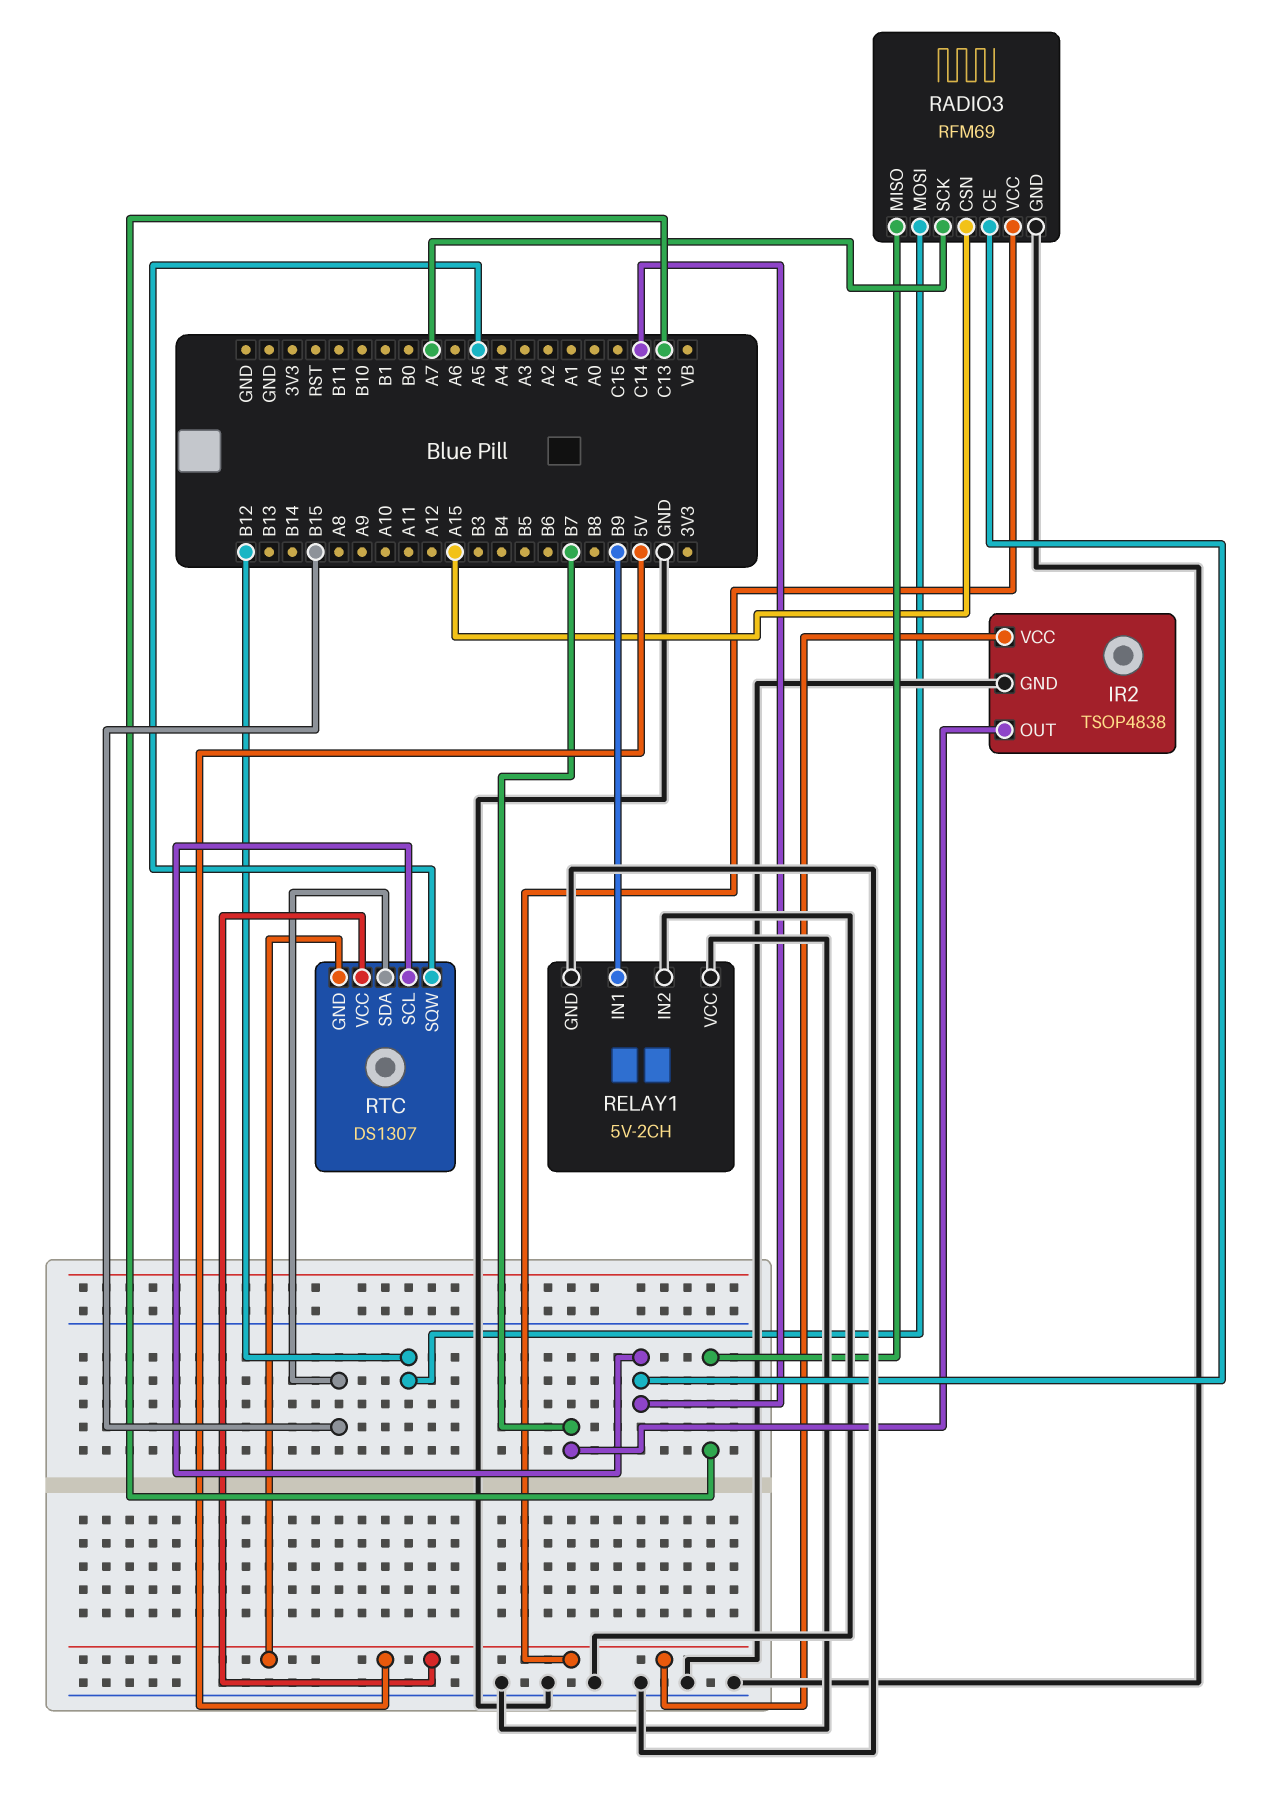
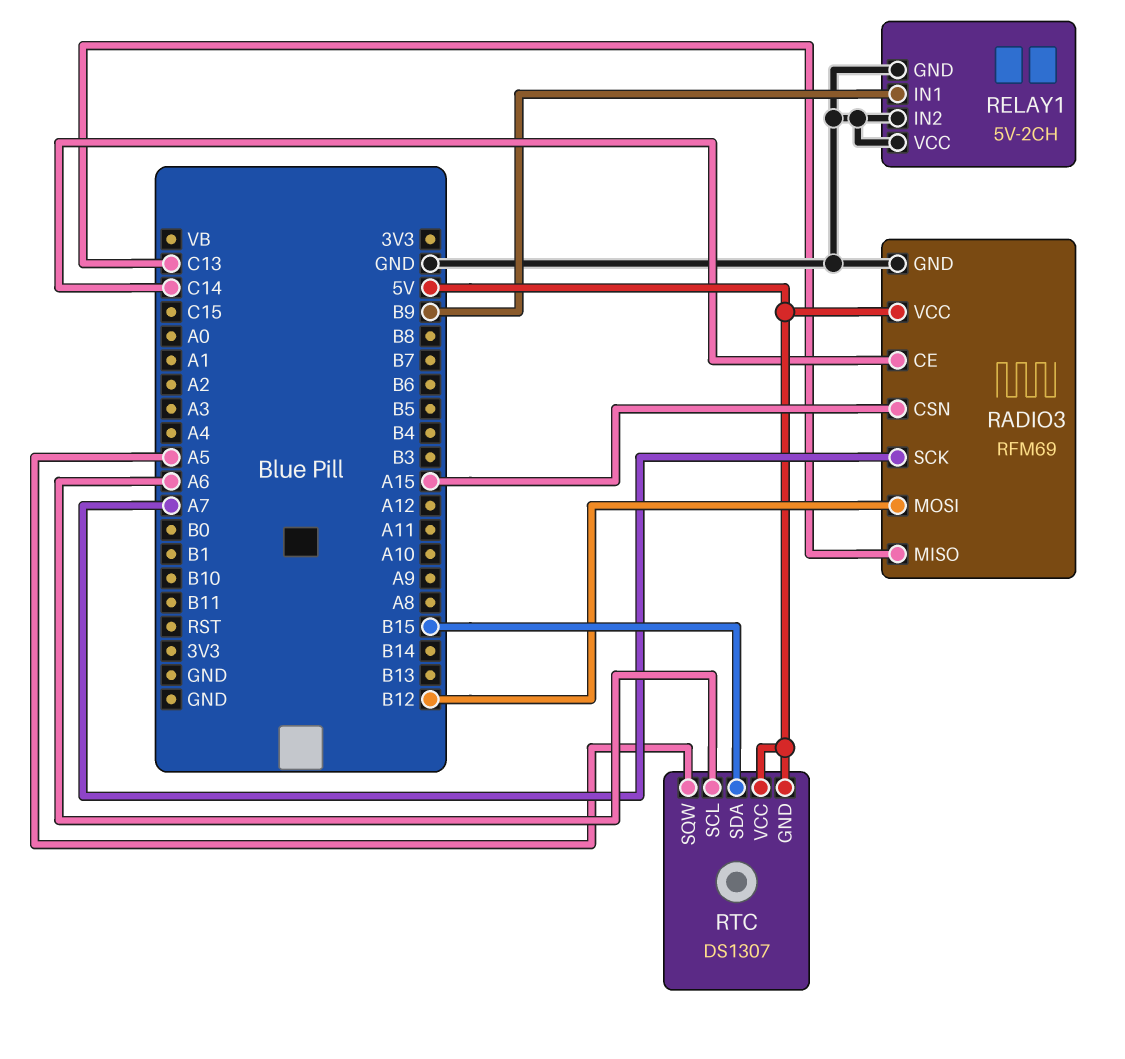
IR2: TSOP4838 -> none
IR2 pin GND: GND -> none
IR2 pin OUT: B7 -> none
IR2 pin VCC: 5V -> none
RTC pin SCL: C14 -> A6

